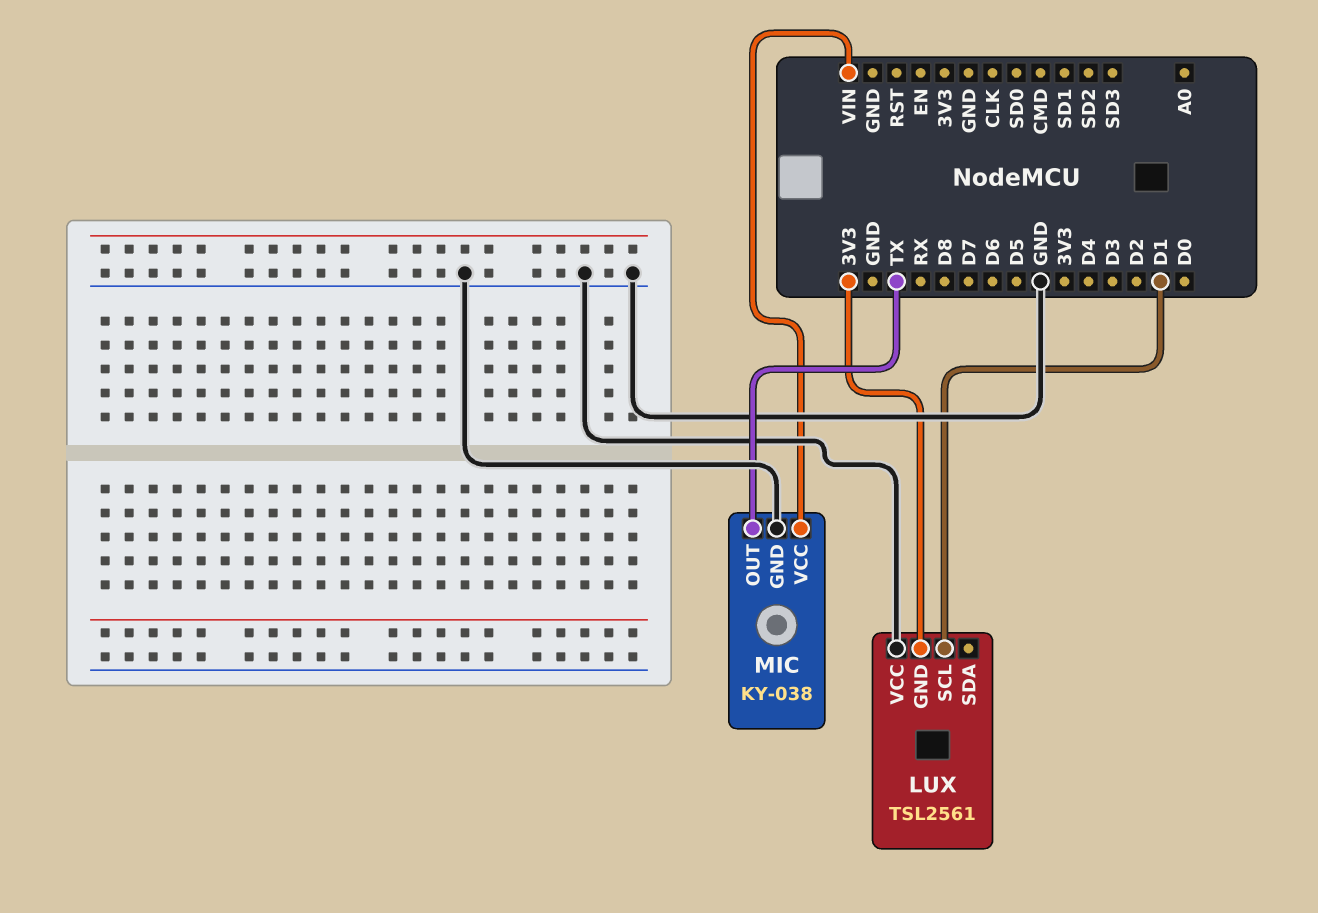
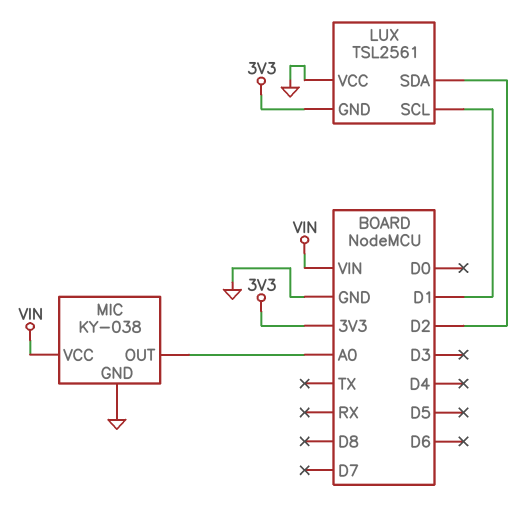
LUX pin SDA: none -> D2
MIC pin OUT: TX -> A0

